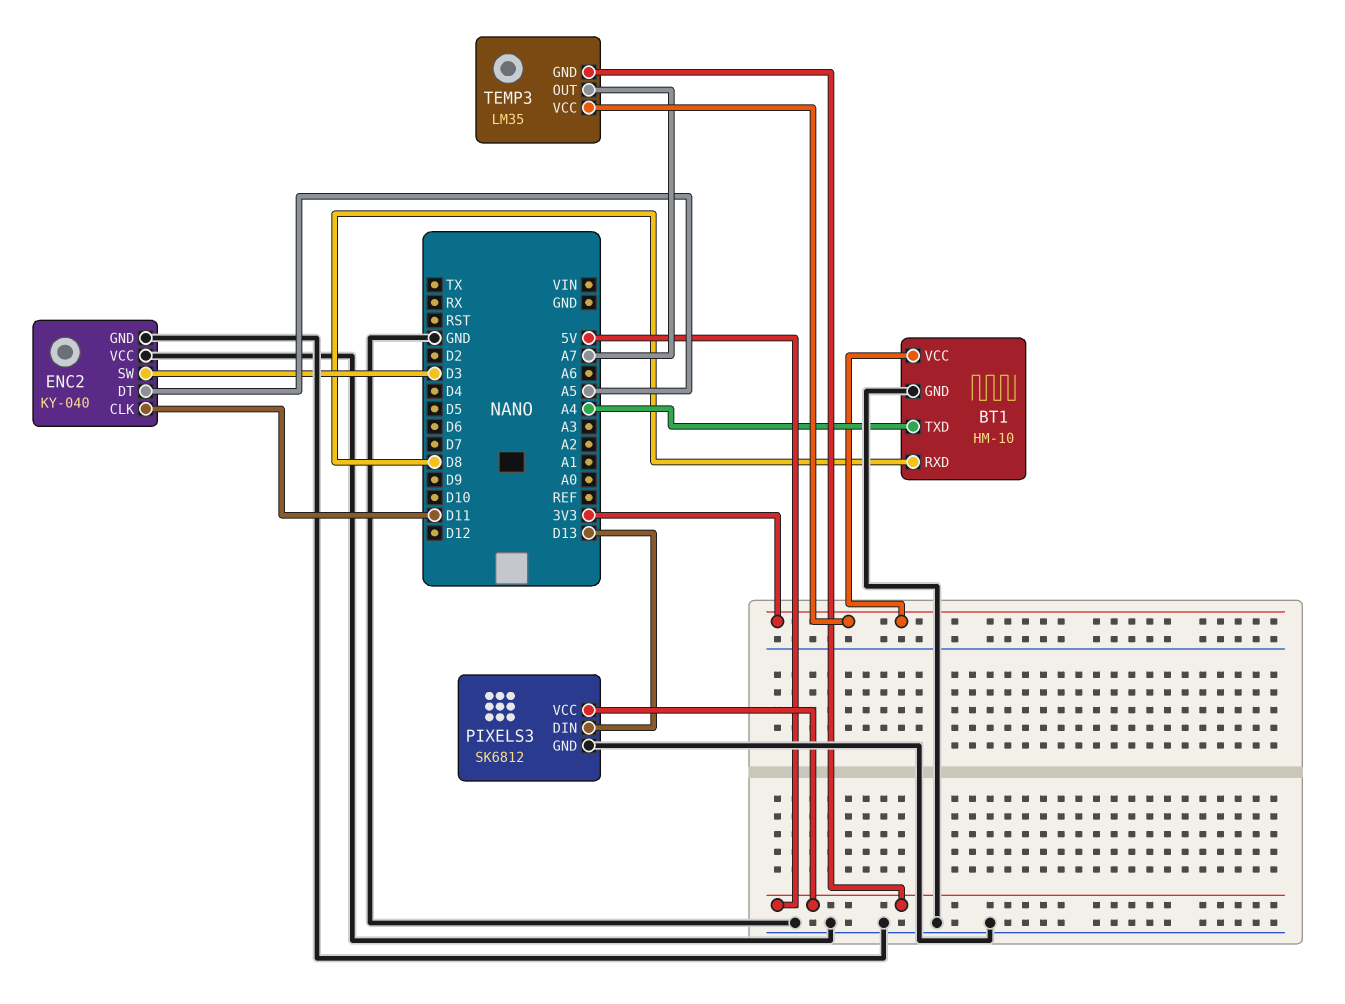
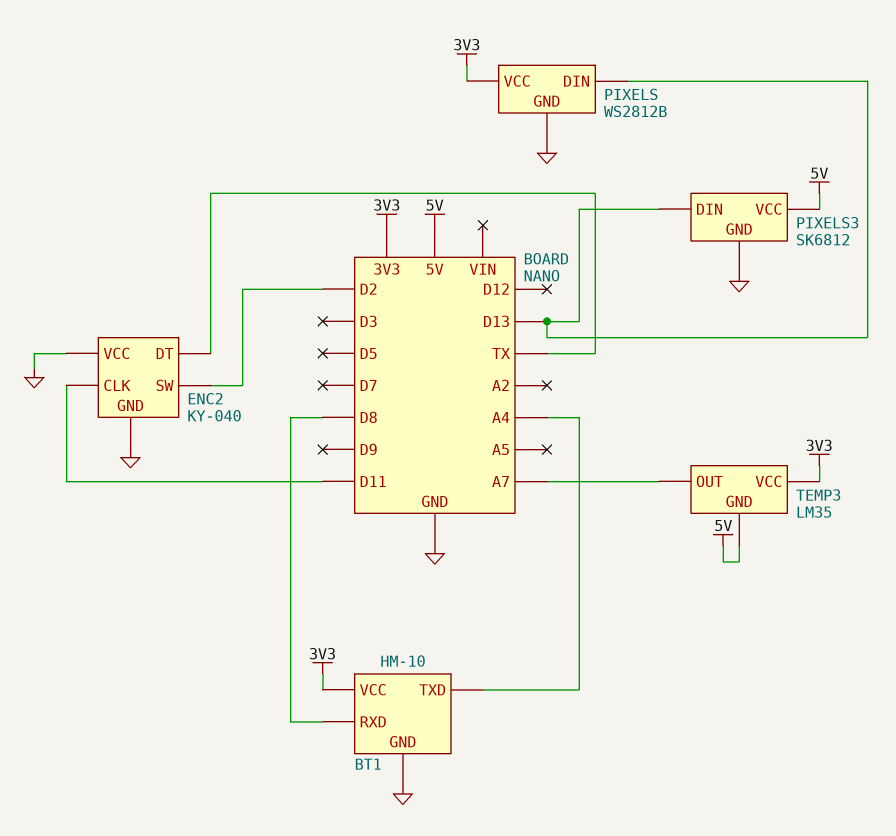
ENC2 pin DT: A5 -> TX
ENC2 pin SW: D3 -> D2
PIXELS: none -> WS2812B
PIXELS pin DIN: none -> D13
PIXELS pin GND: none -> GND
PIXELS pin VCC: none -> 3V3

